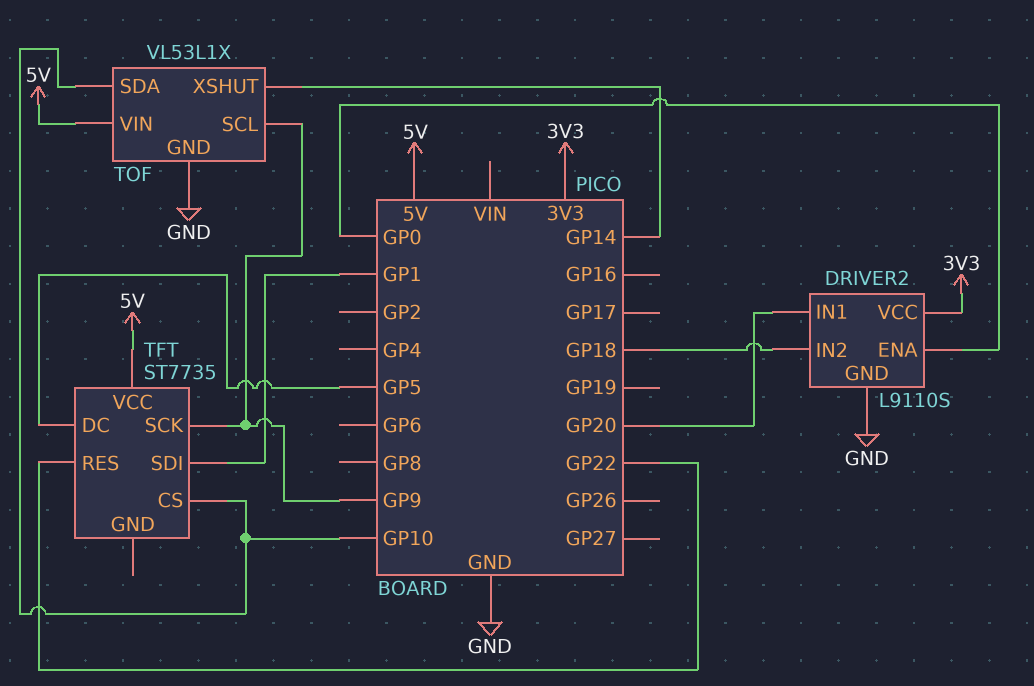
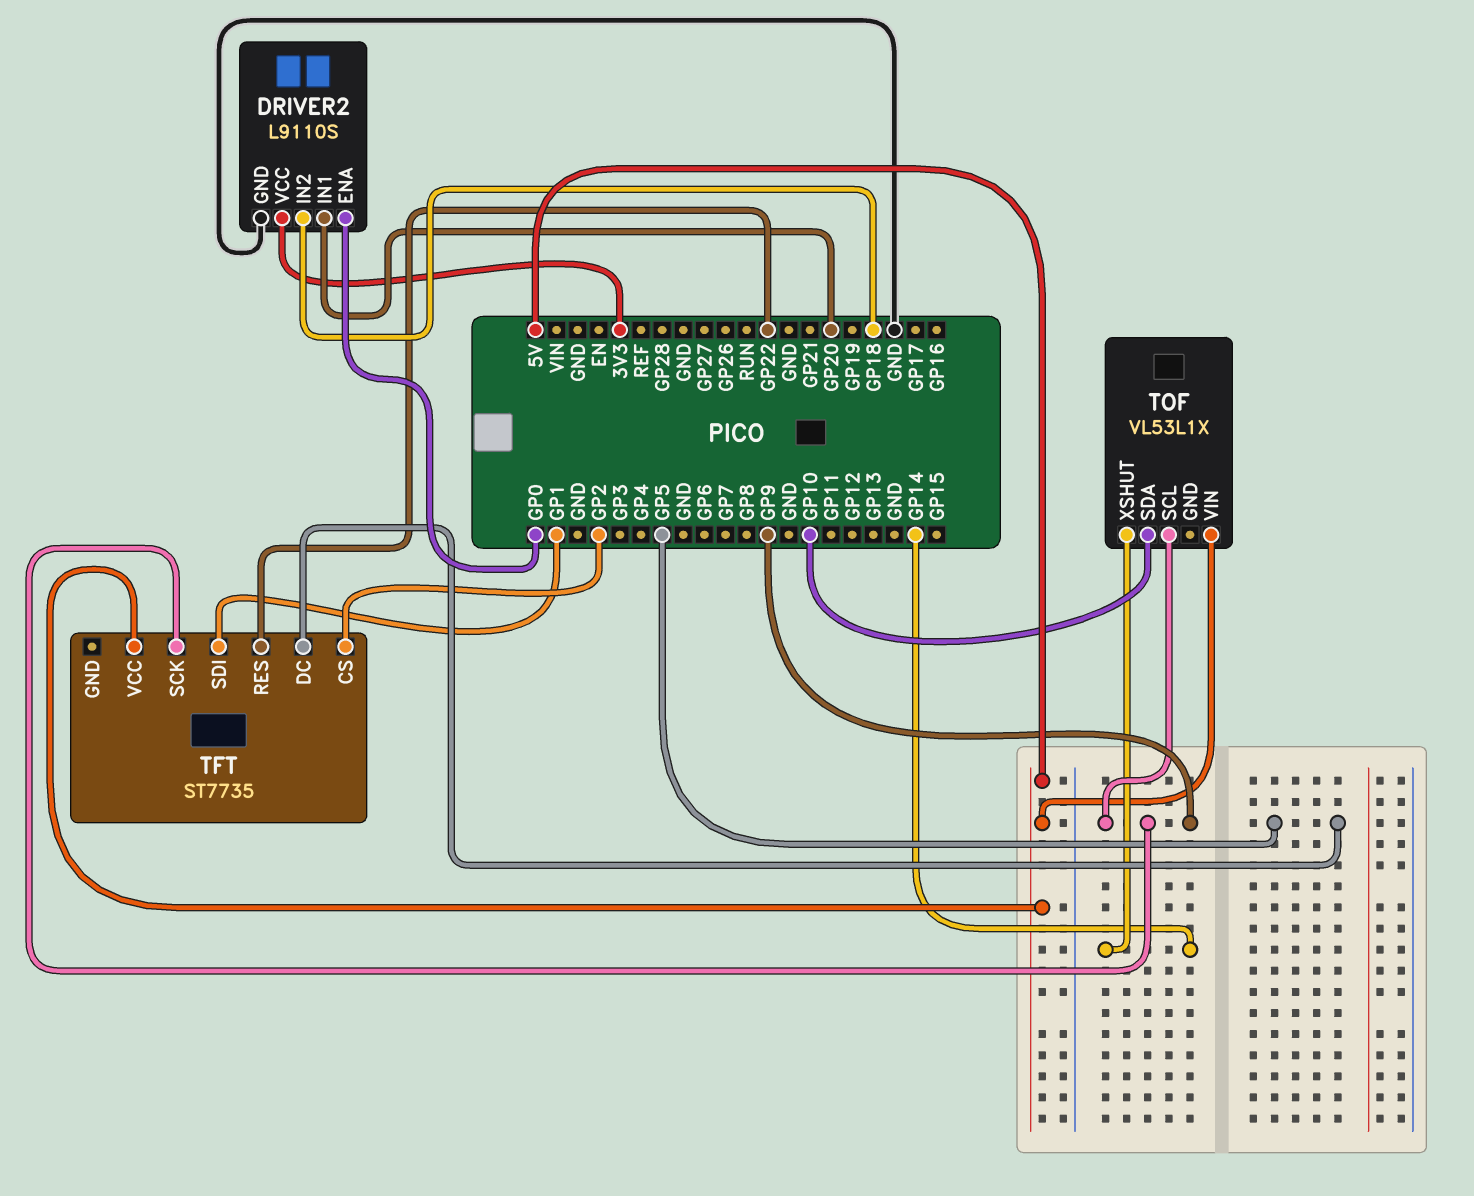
TFT pin CS: GP10 -> GP2
TOF pin GND: GND -> none

